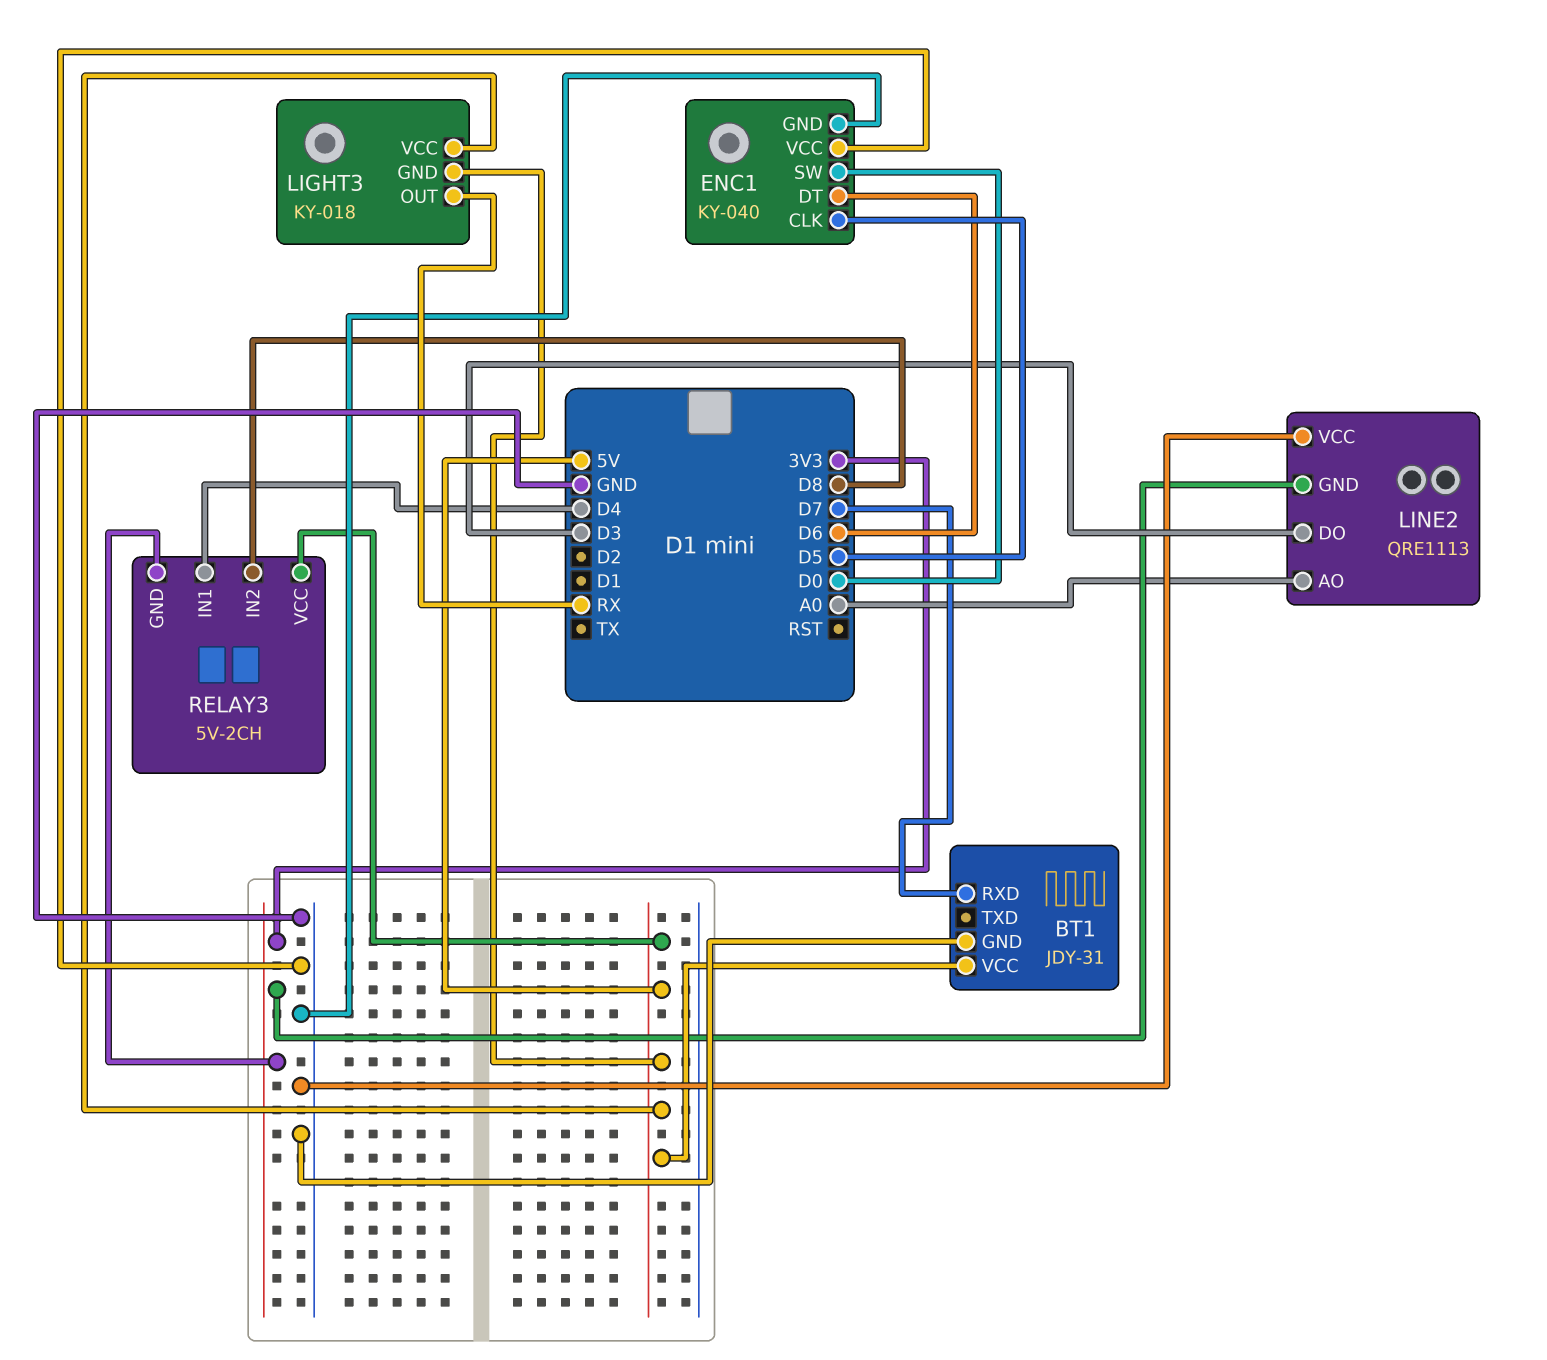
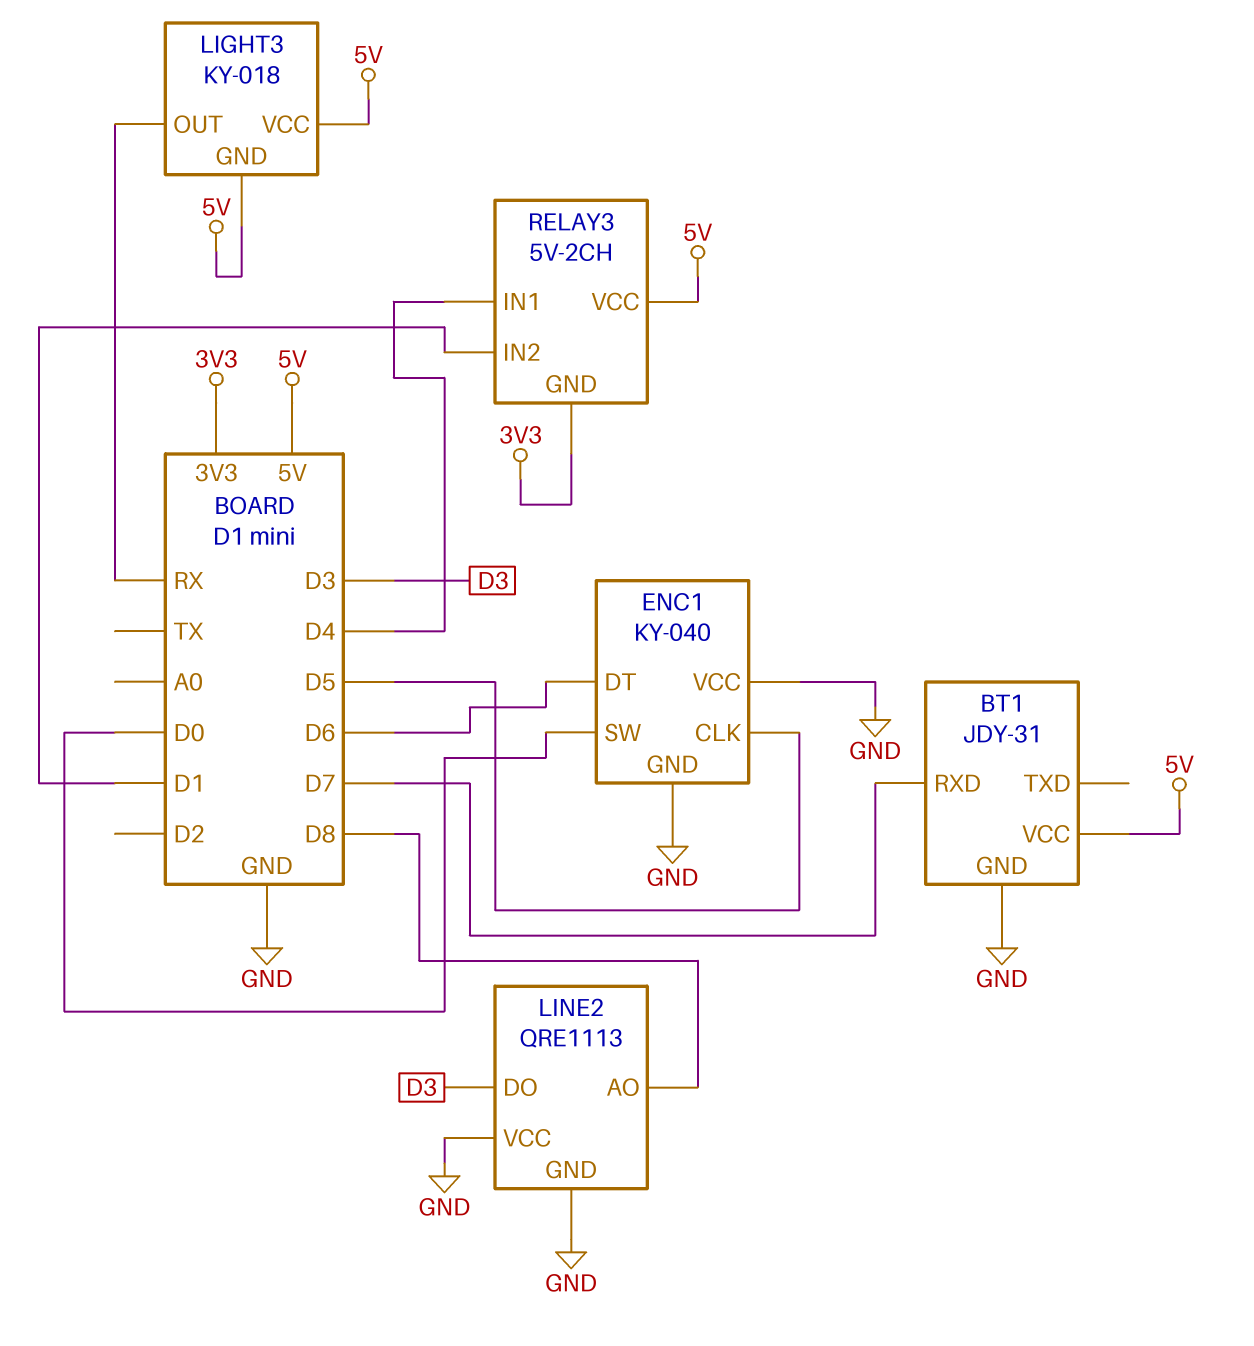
LINE2 pin AO: A0 -> D8
LINE2 pin GND: 3V3 -> GND
RELAY3 pin IN2: D8 -> D1

